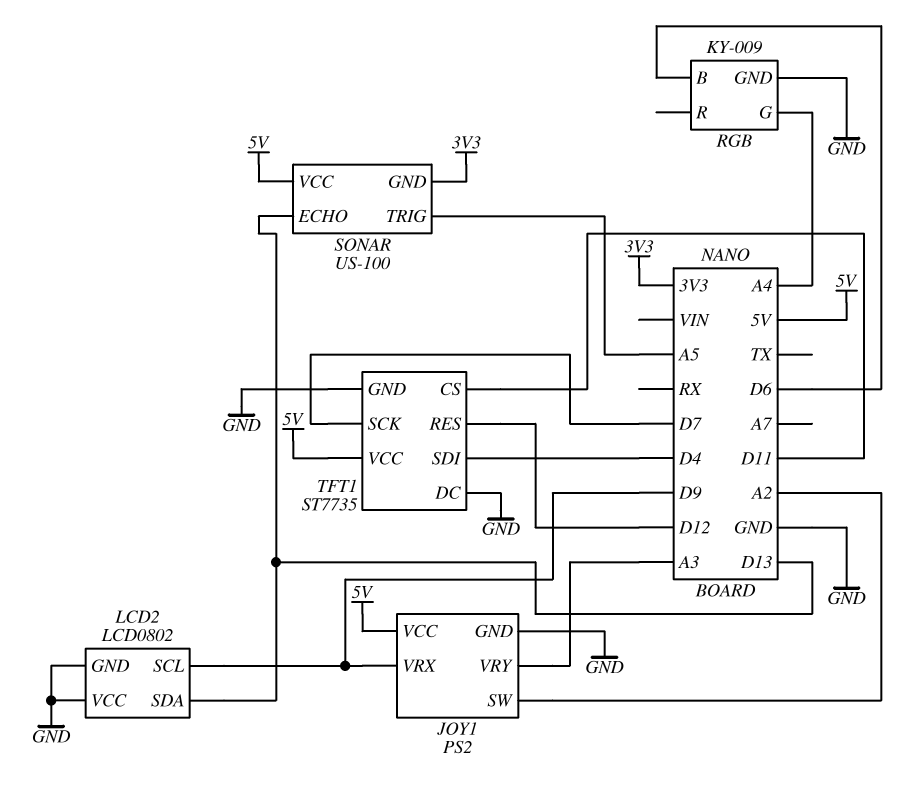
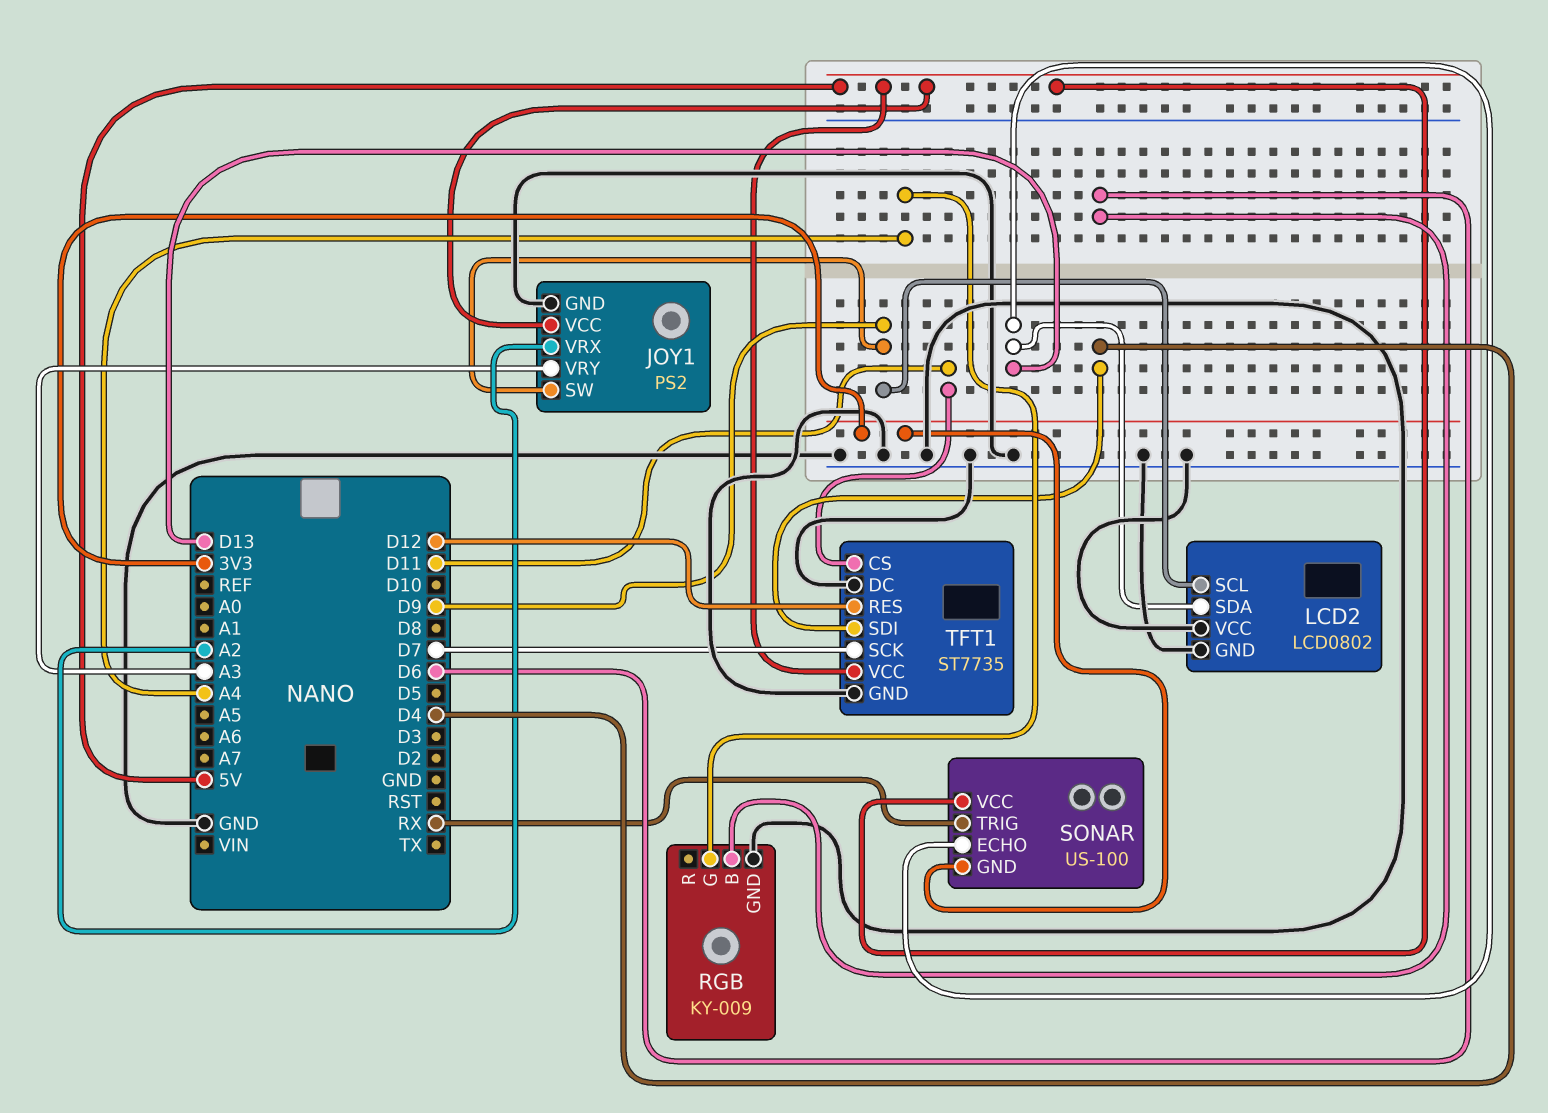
JOY1 pin SW: A2 -> D9
JOY1 pin VRX: D9 -> A2
SONAR pin TRIG: A5 -> RX

